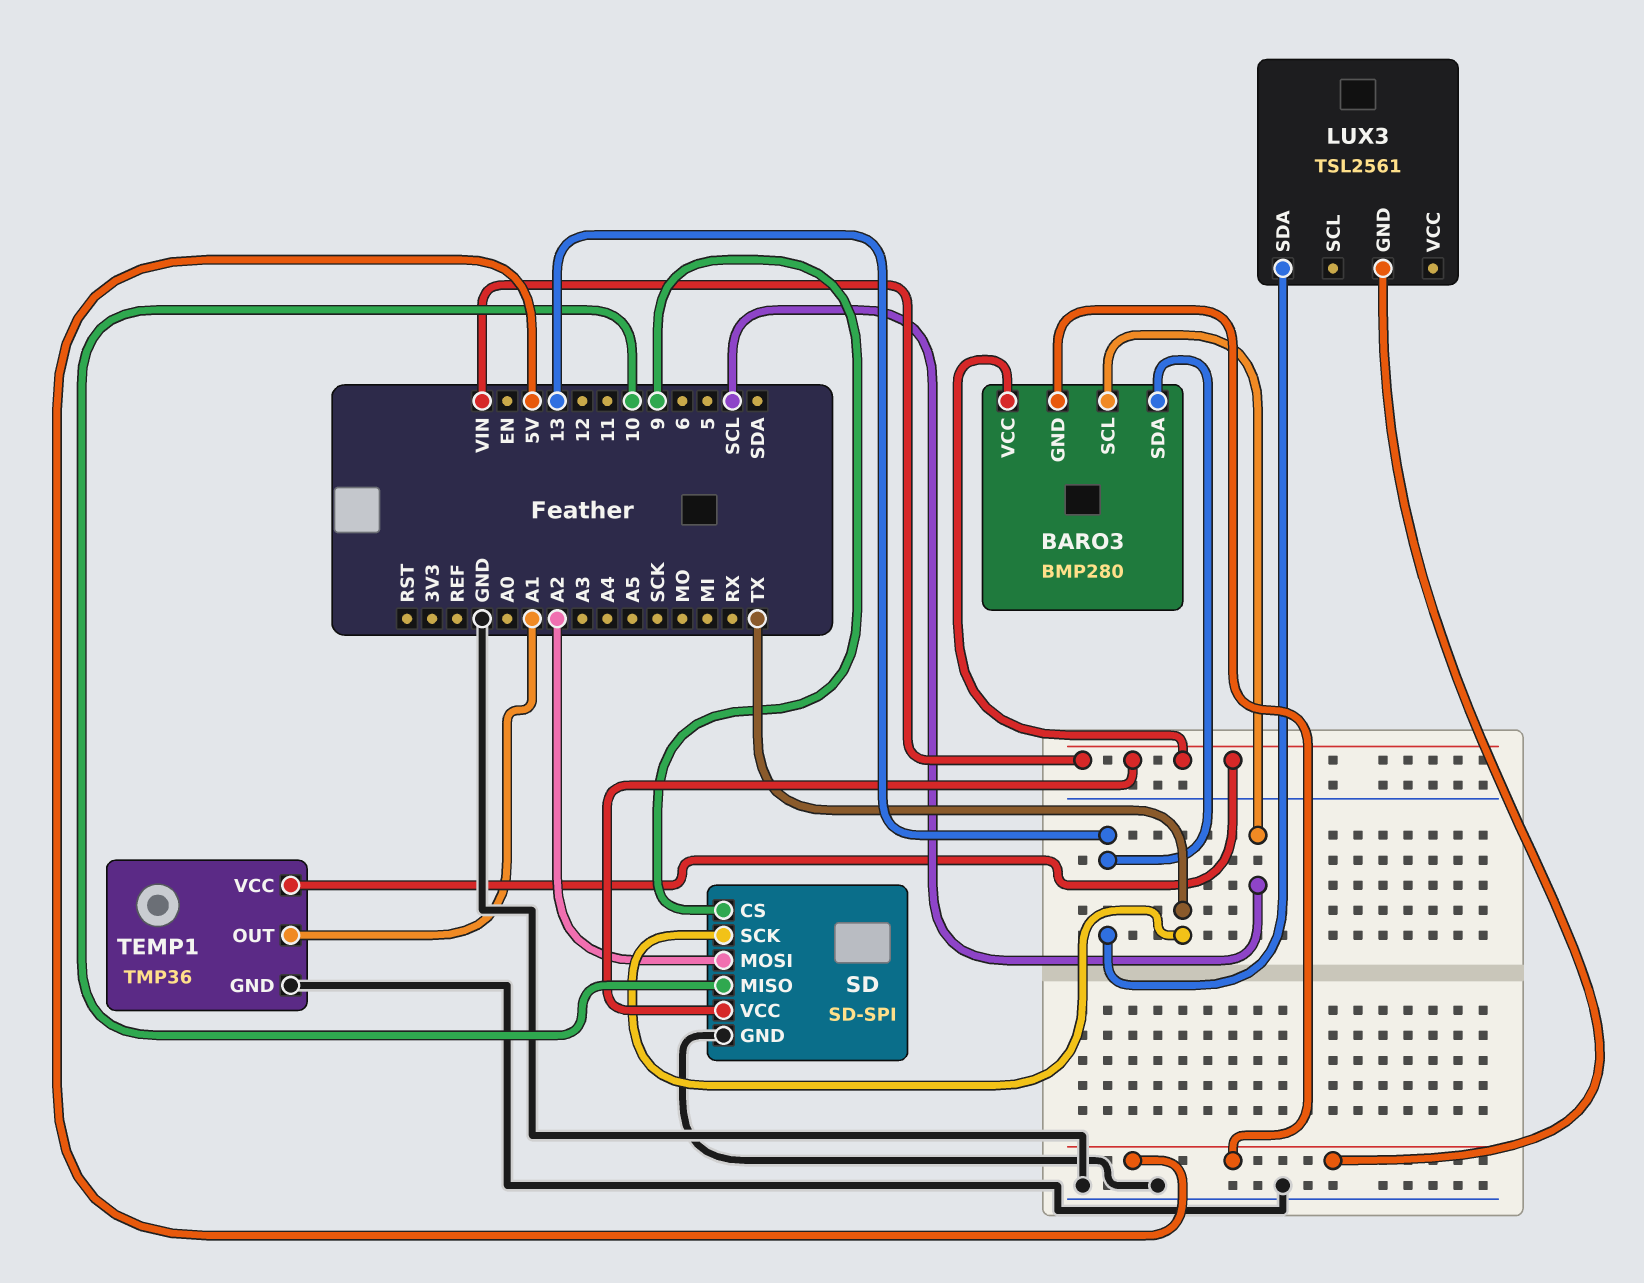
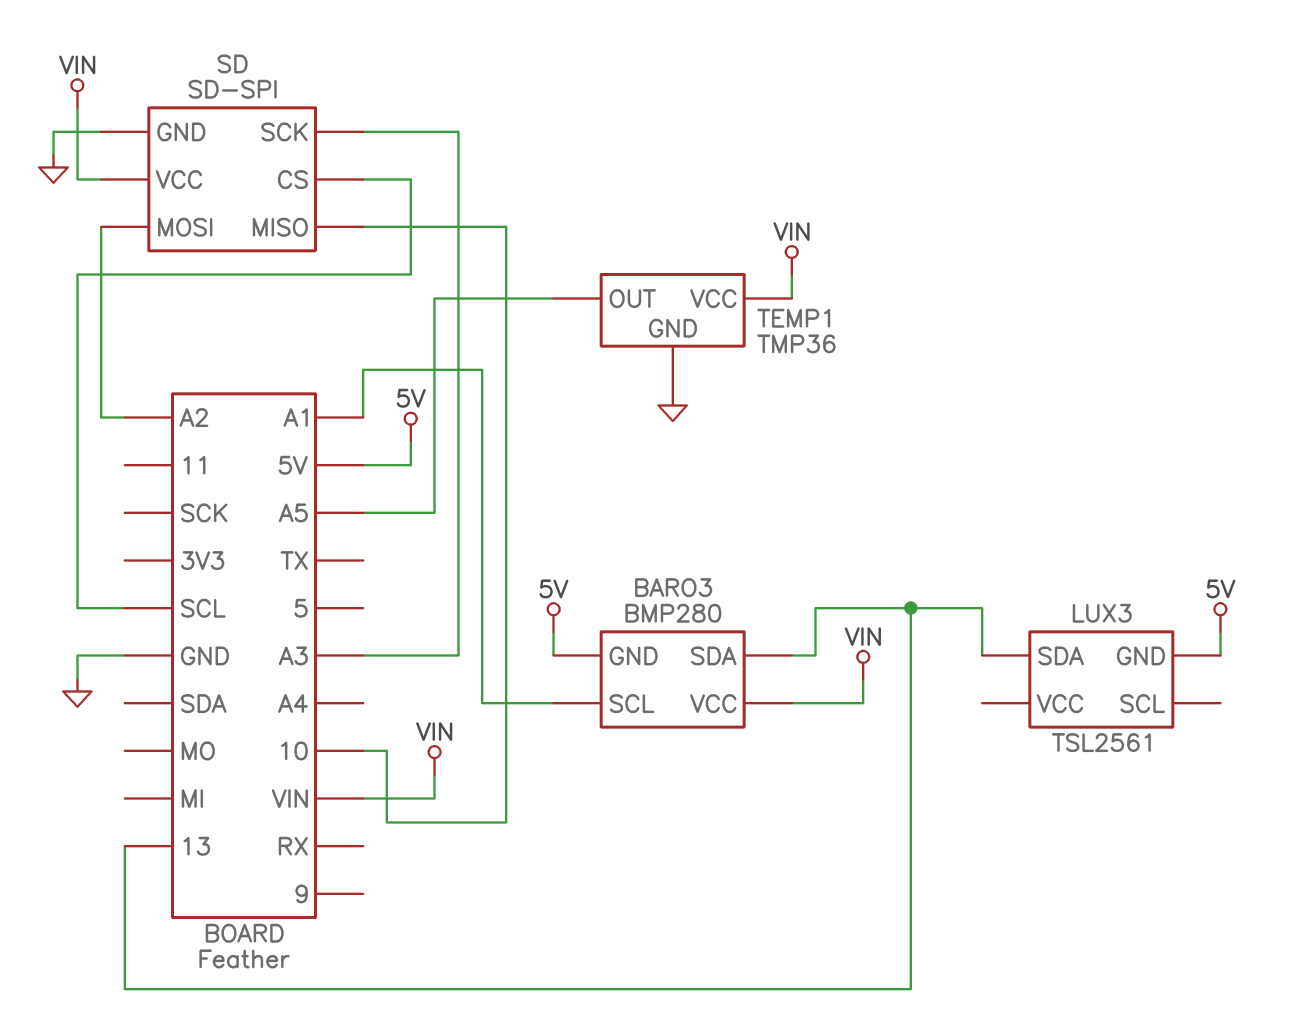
BARO3 pin SCL: SCL -> A1
SD pin CS: 9 -> SCL
SD pin SCK: TX -> A3
TEMP1 pin OUT: A1 -> A5

